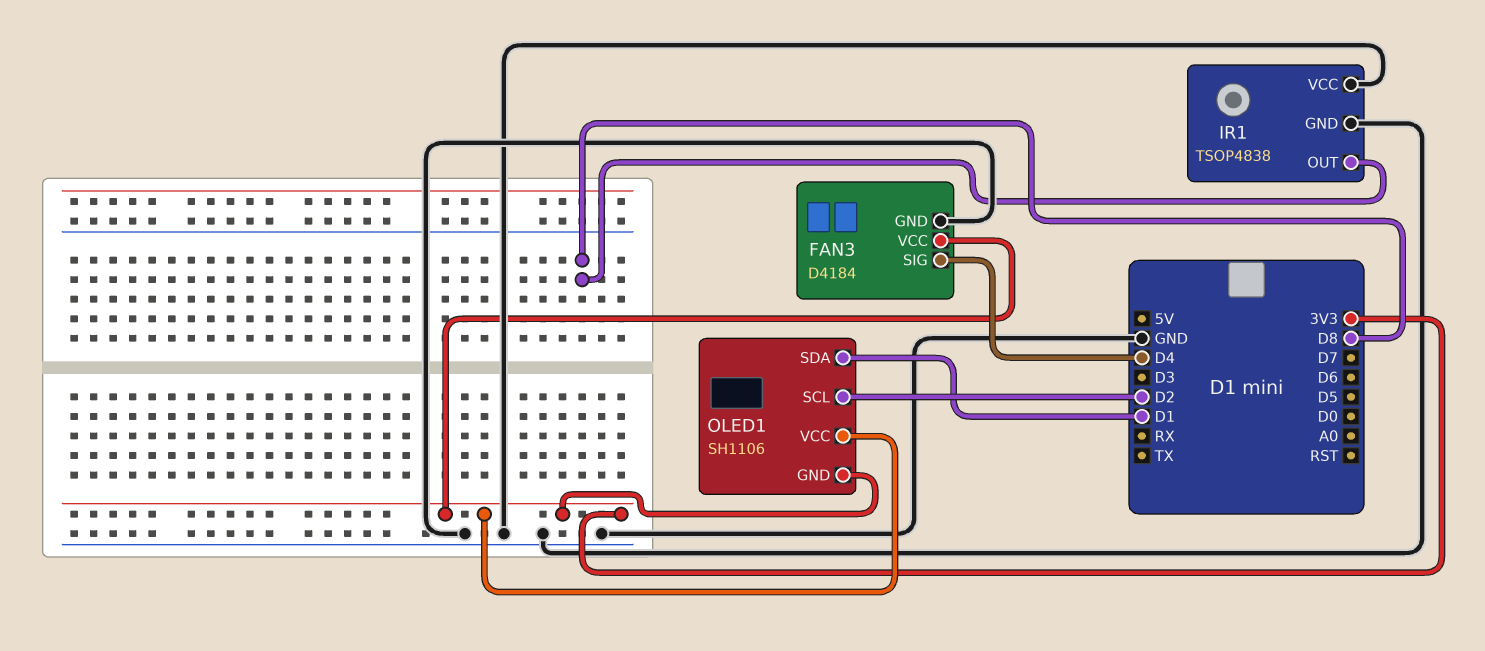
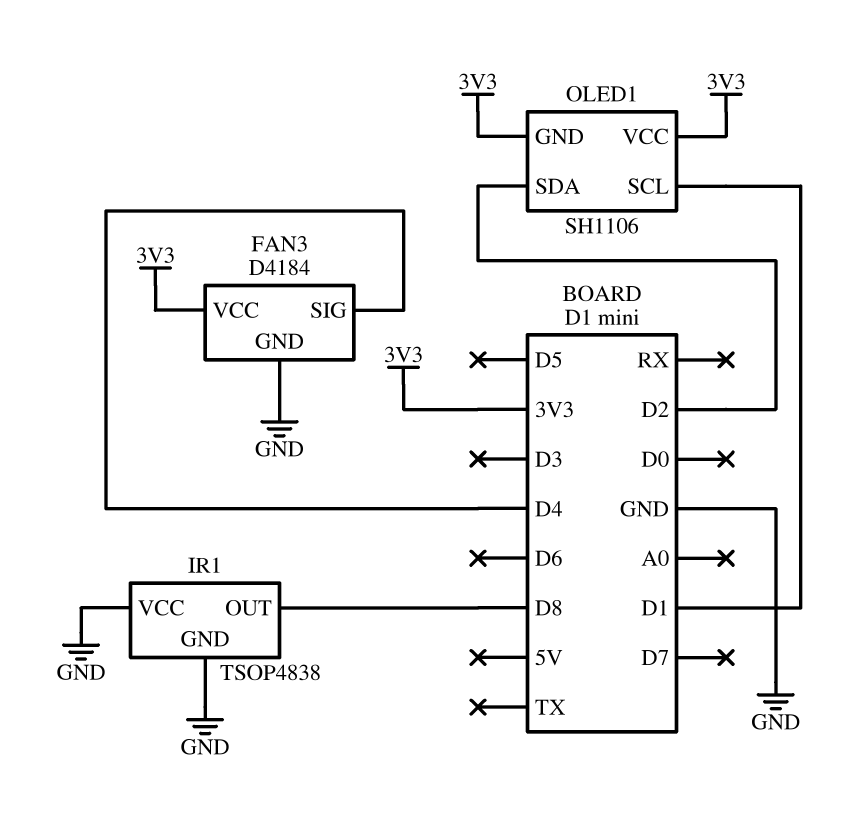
OLED1 pin SCL: D2 -> D1
OLED1 pin SDA: D1 -> D2

